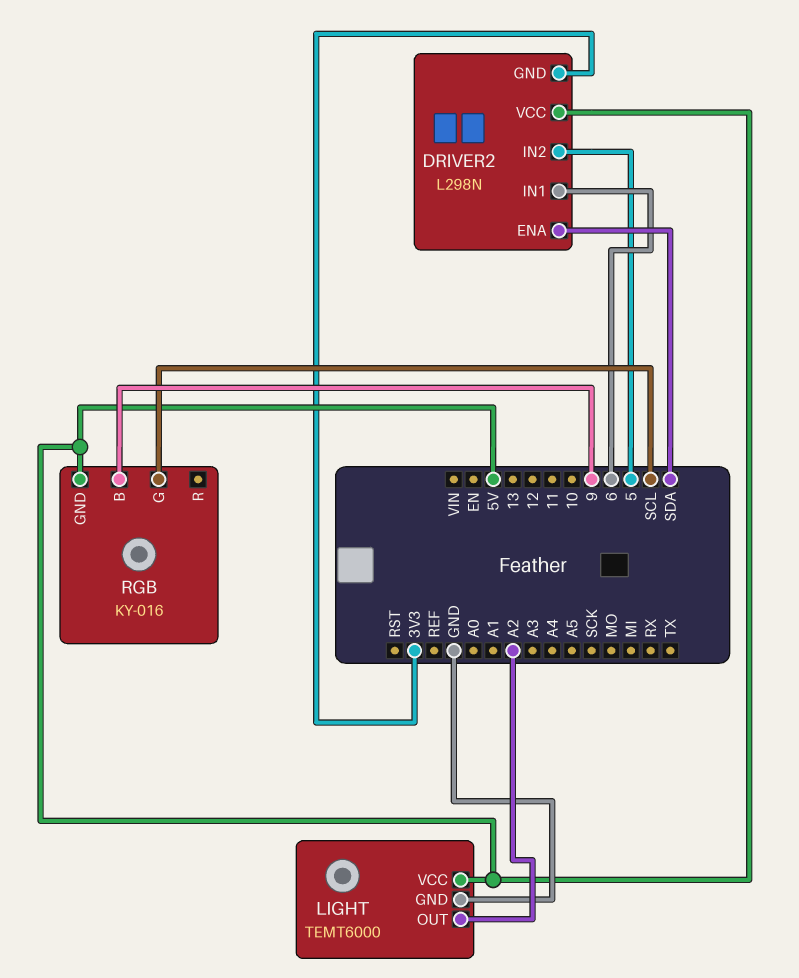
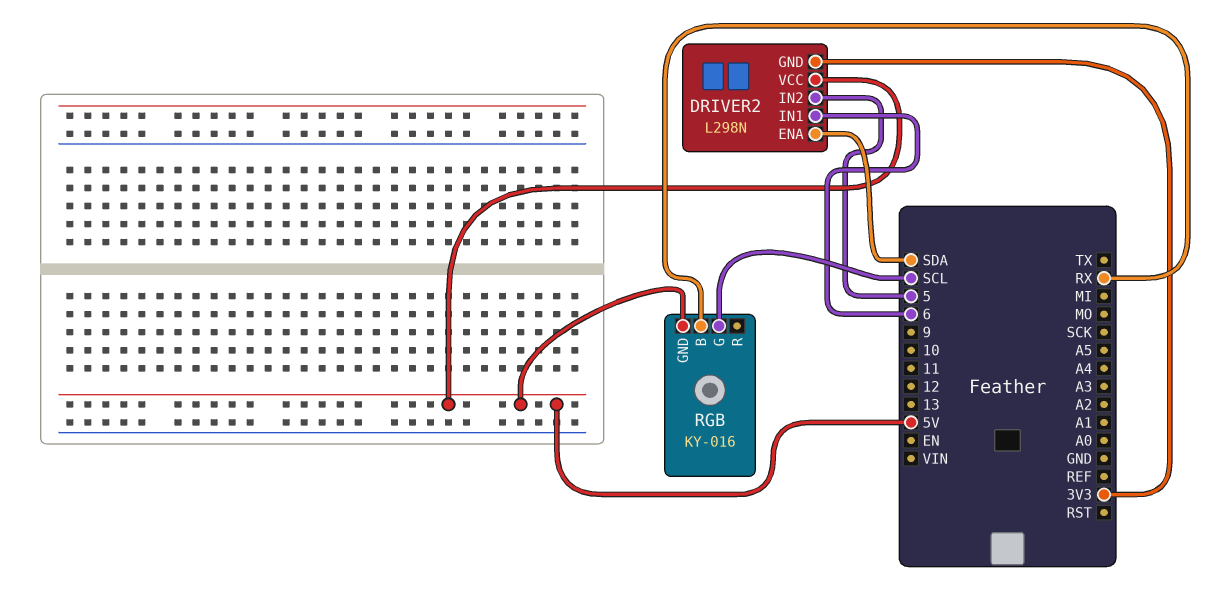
LIGHT: TEMT6000 -> none
LIGHT pin GND: GND -> none
LIGHT pin OUT: A2 -> none
LIGHT pin VCC: 5V -> none
RGB pin B: 9 -> RX

